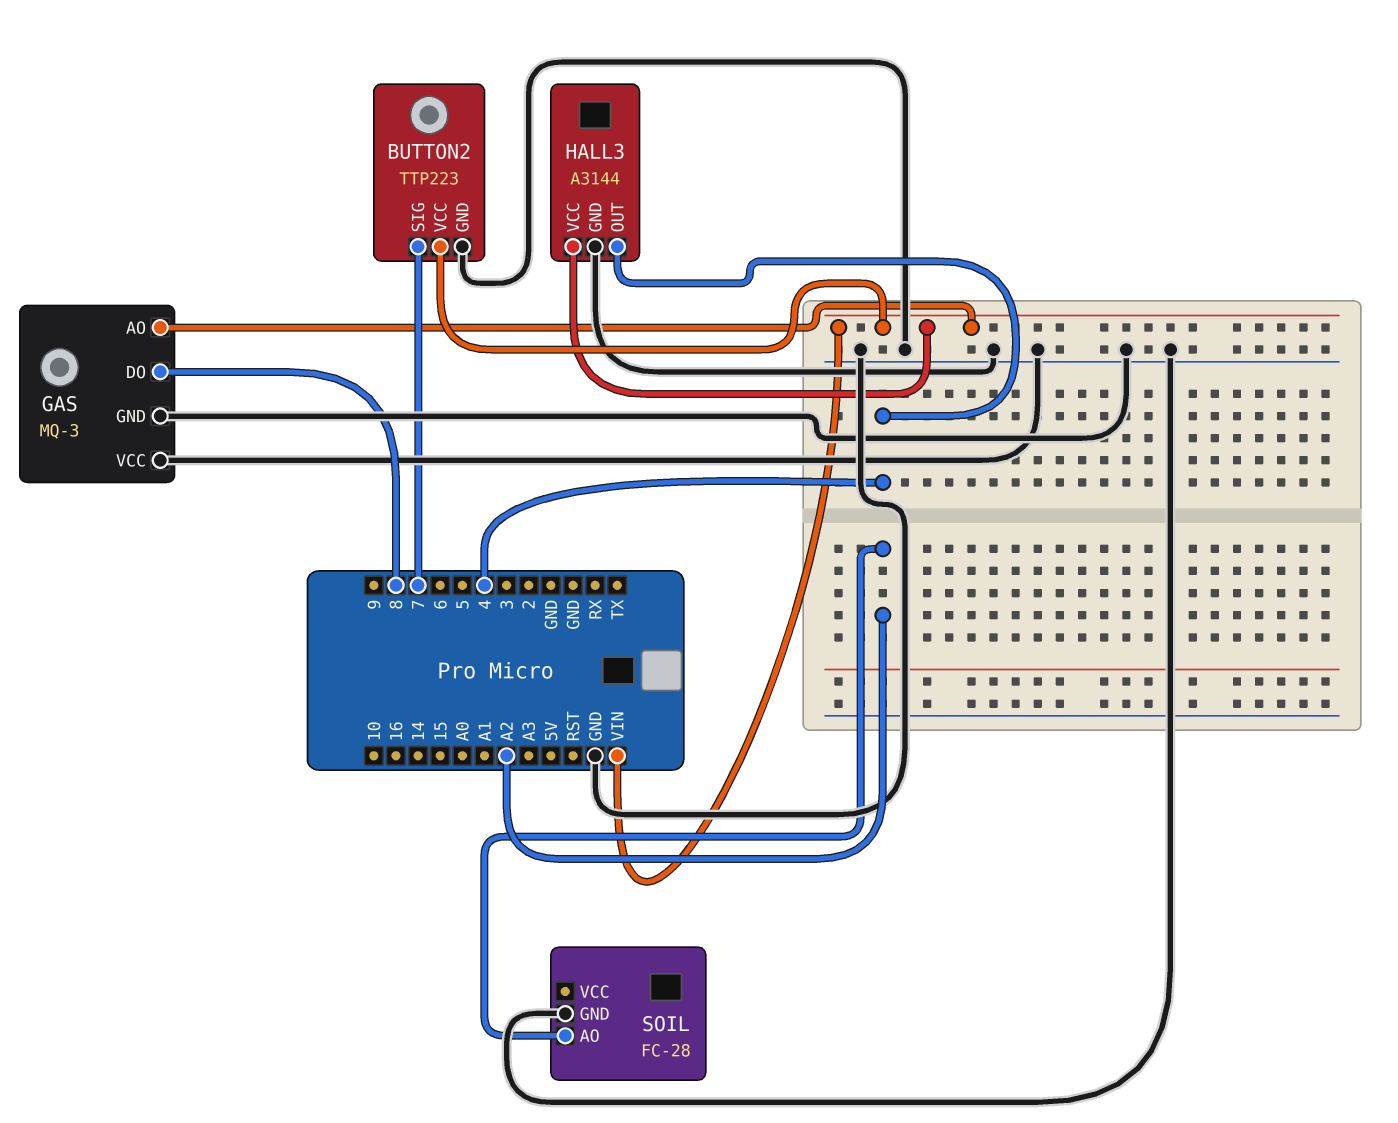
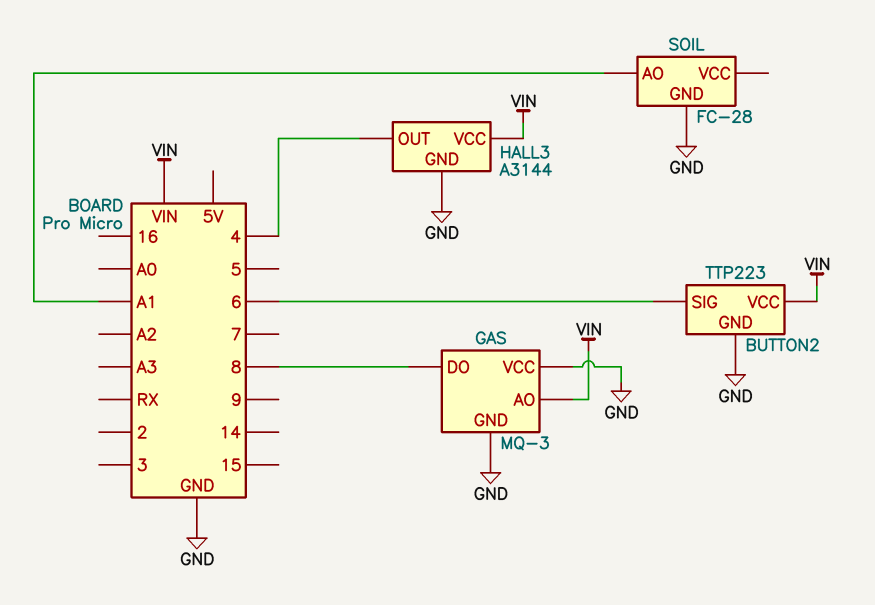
BUTTON2 pin SIG: 7 -> 6
SOIL pin AO: A2 -> A1

